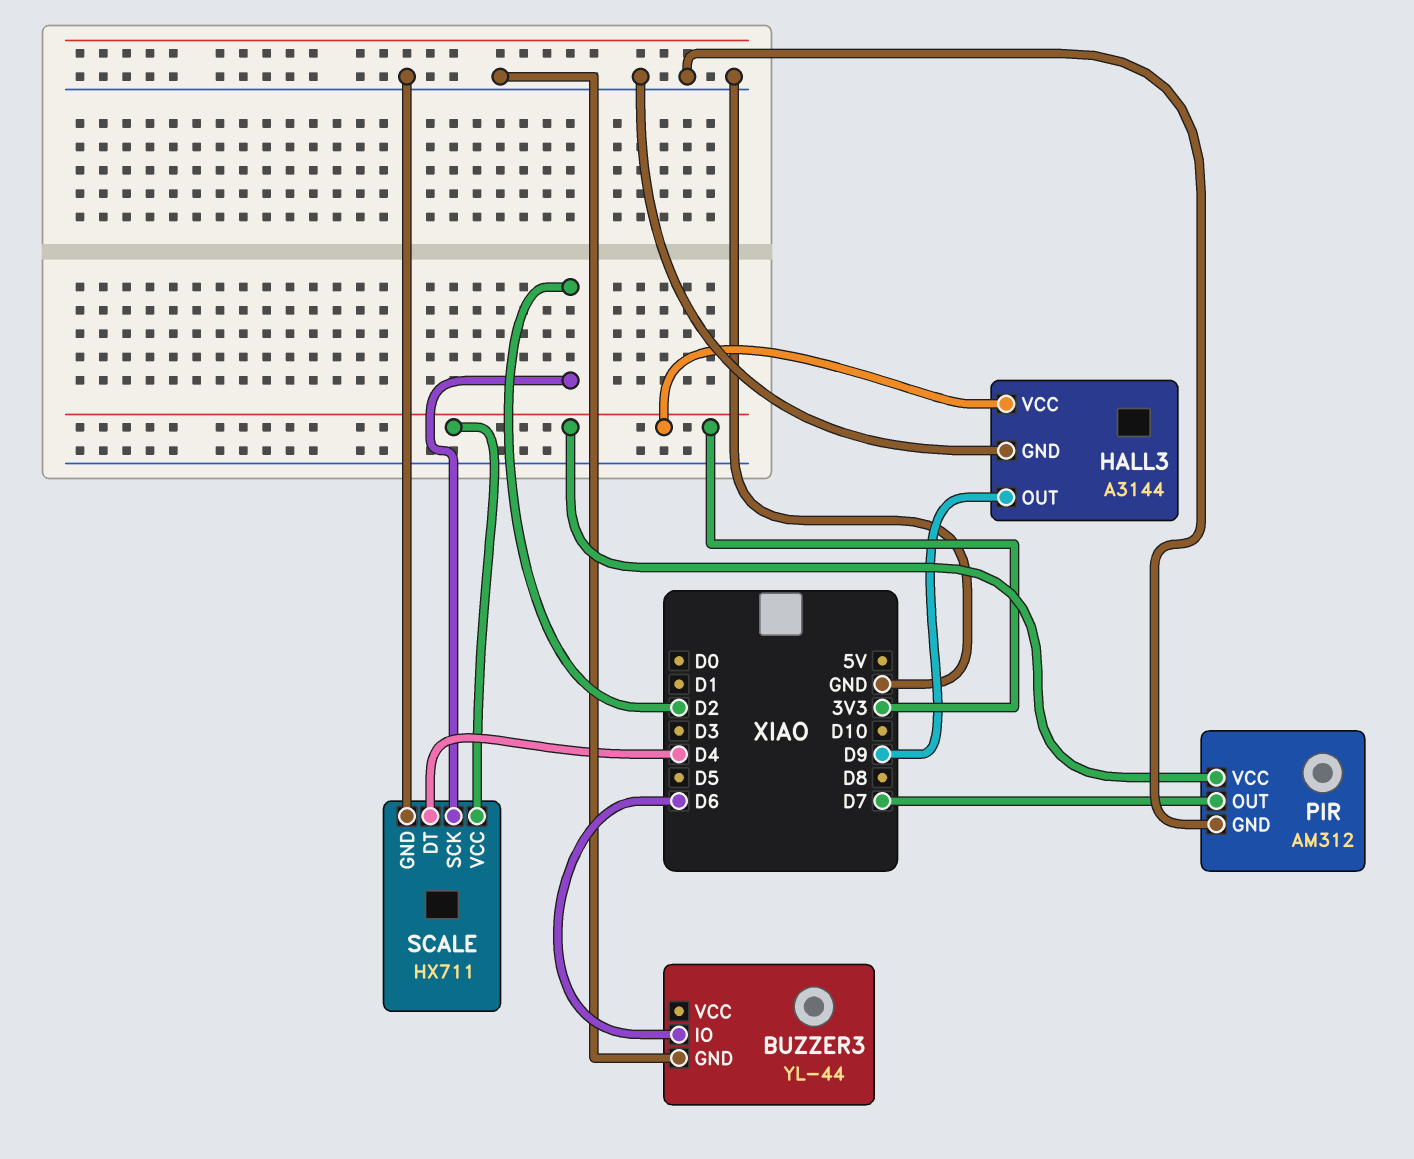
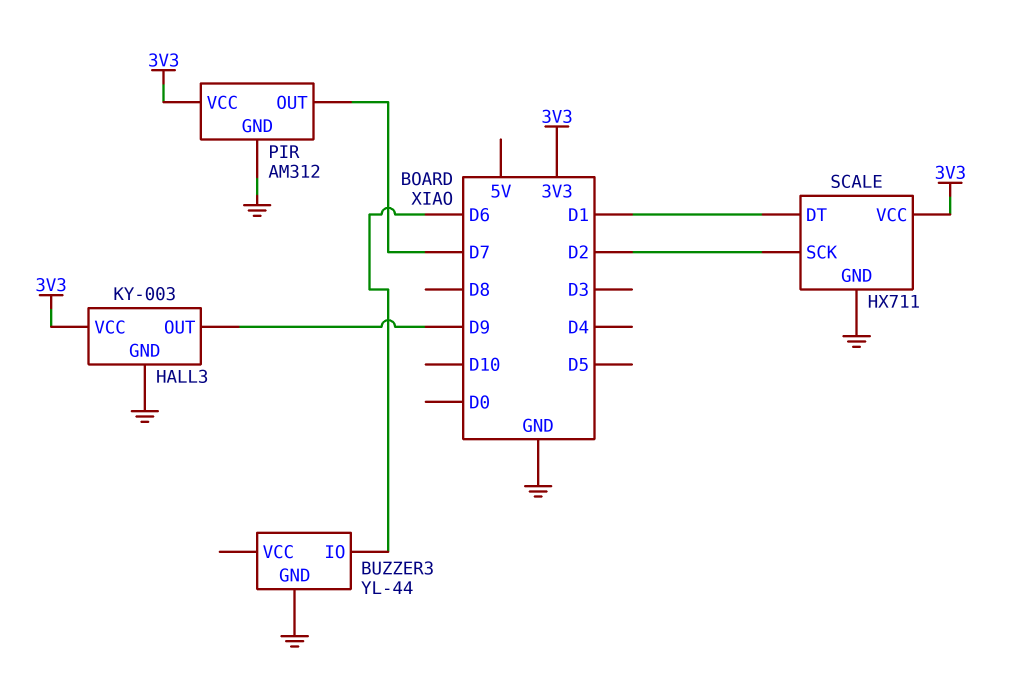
HALL3: A3144 -> KY-003
SCALE pin DT: D4 -> D1

